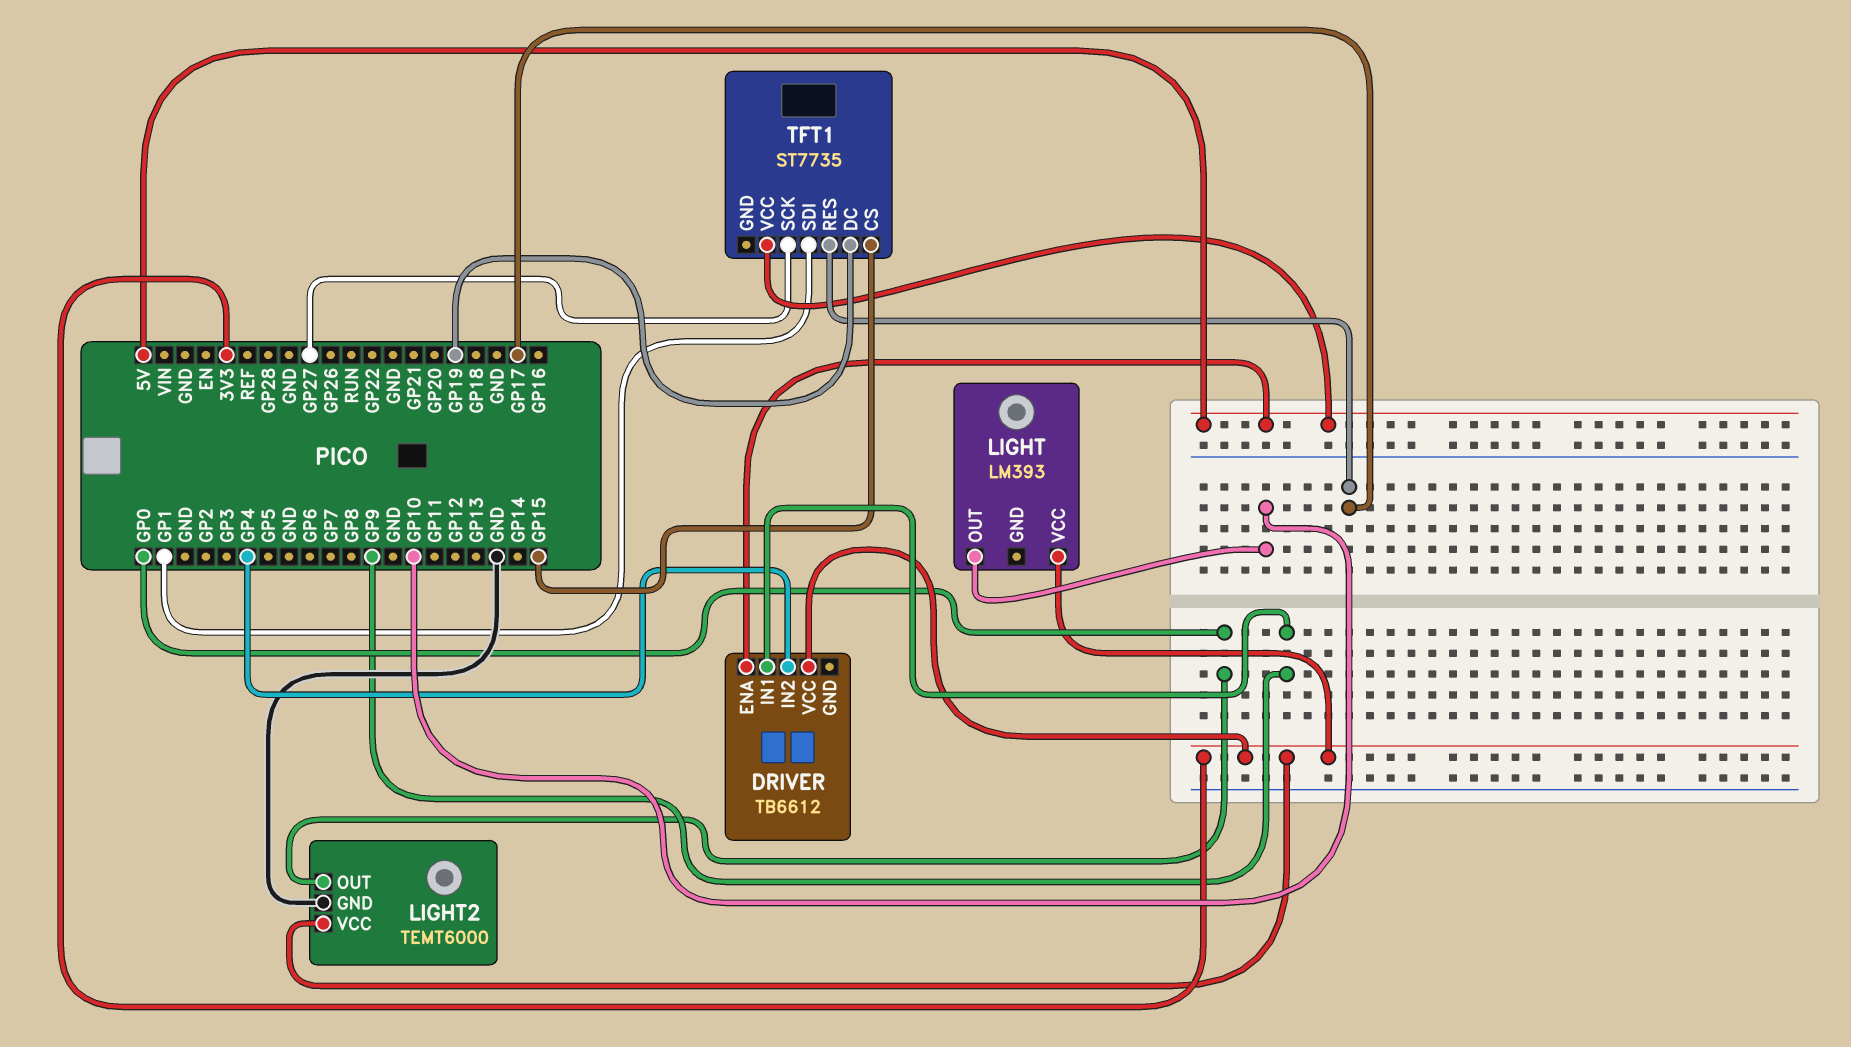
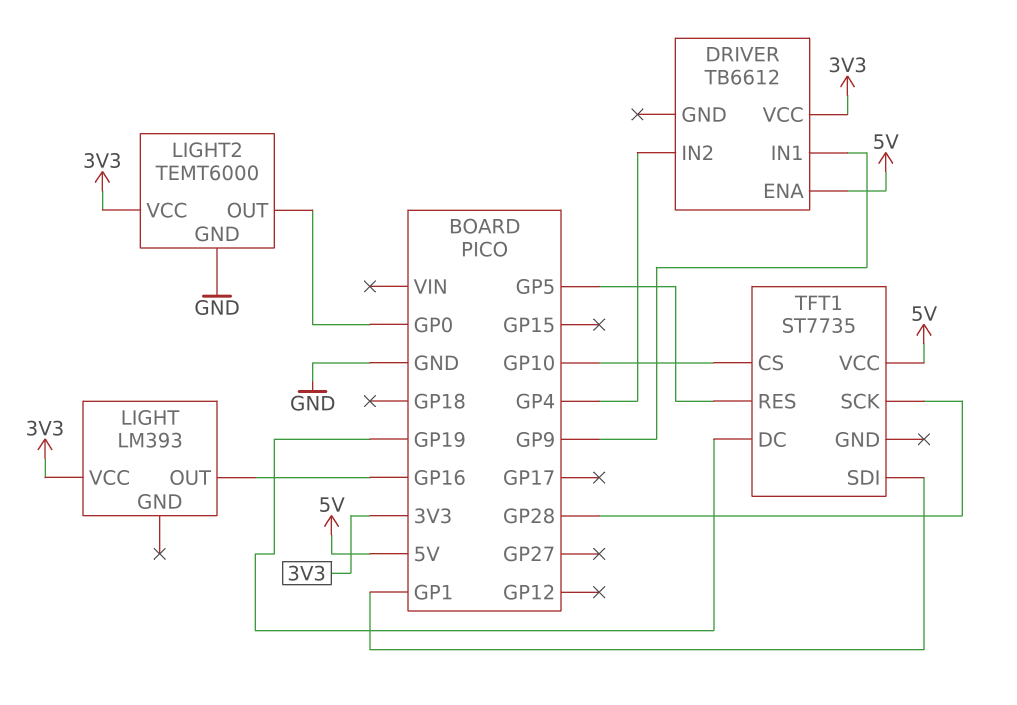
LIGHT pin OUT: GP10 -> GP16
TFT1 pin CS: GP15 -> GP10
TFT1 pin RES: GP17 -> GP5
TFT1 pin SCK: GP27 -> GP28

